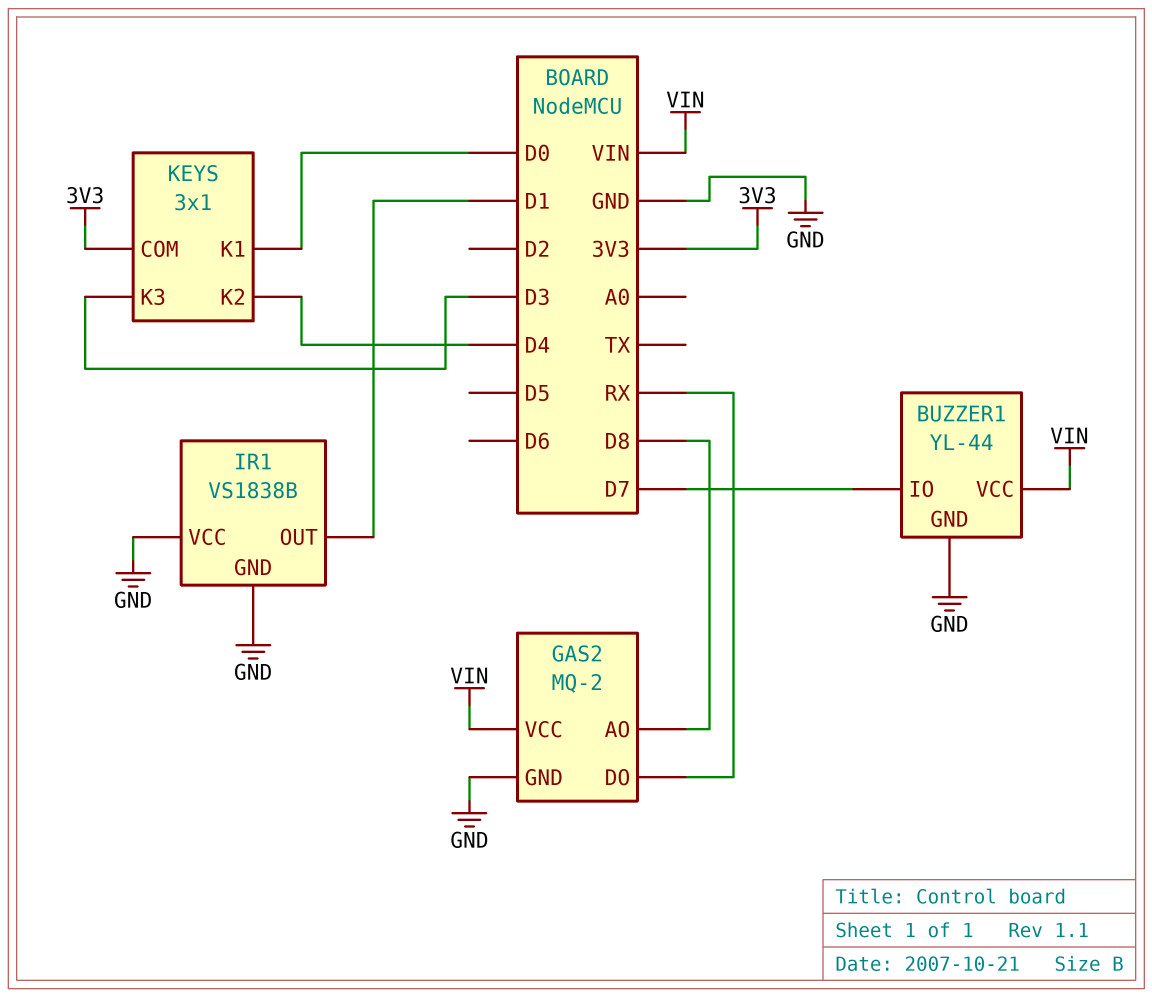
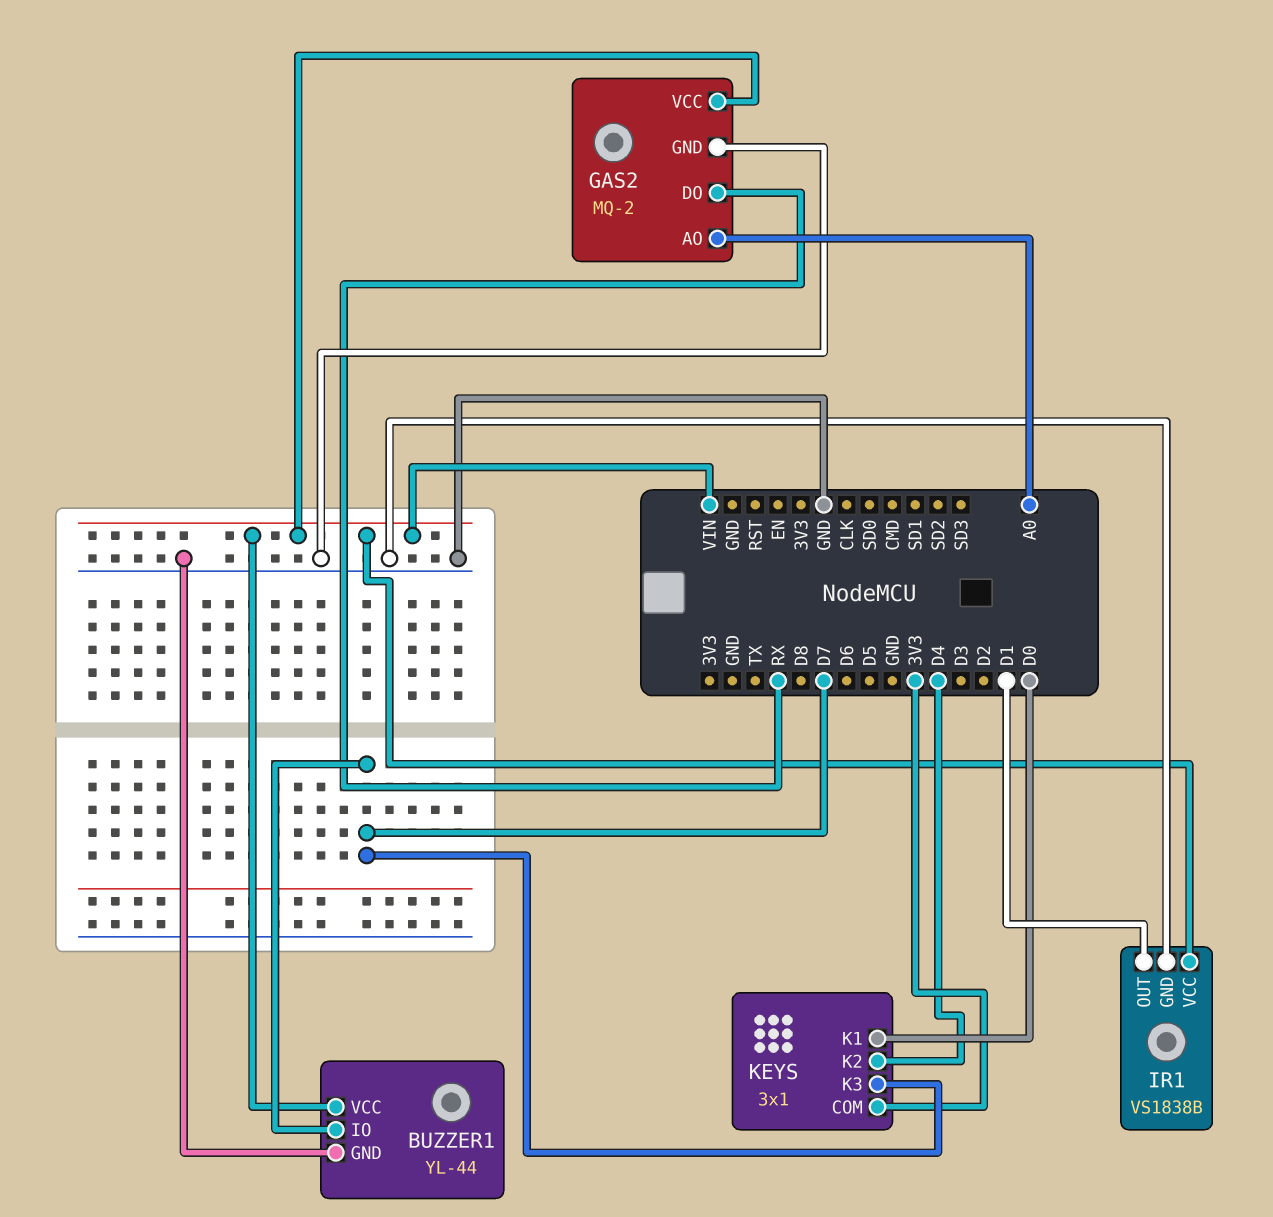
GAS2 pin AO: D8 -> A0
IR1 pin VCC: GND -> VIN
KEYS pin K3: D3 -> D7

